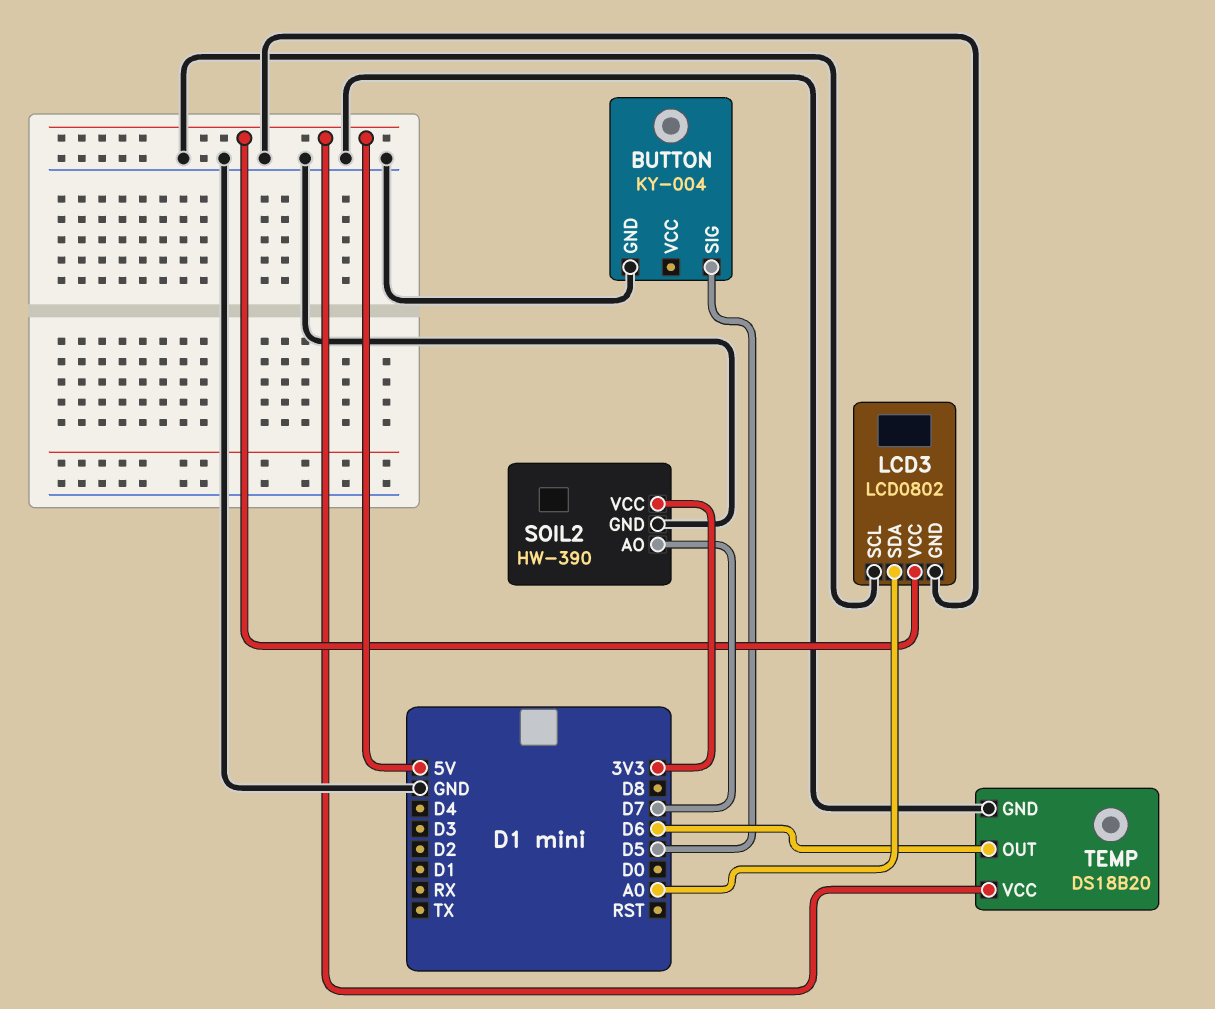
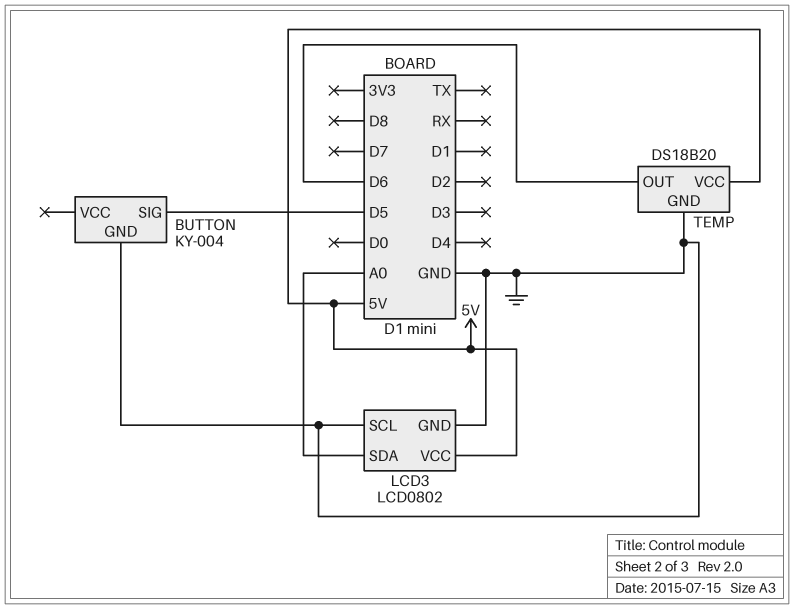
SOIL2: HW-390 -> none
SOIL2 pin AO: D7 -> none
SOIL2 pin GND: GND -> none
SOIL2 pin VCC: 3V3 -> none

